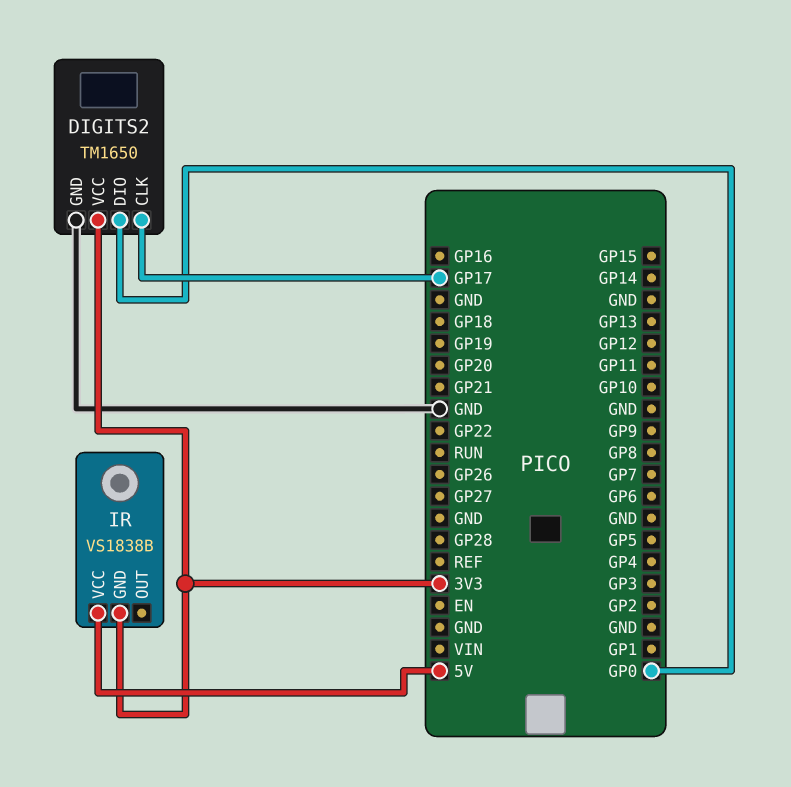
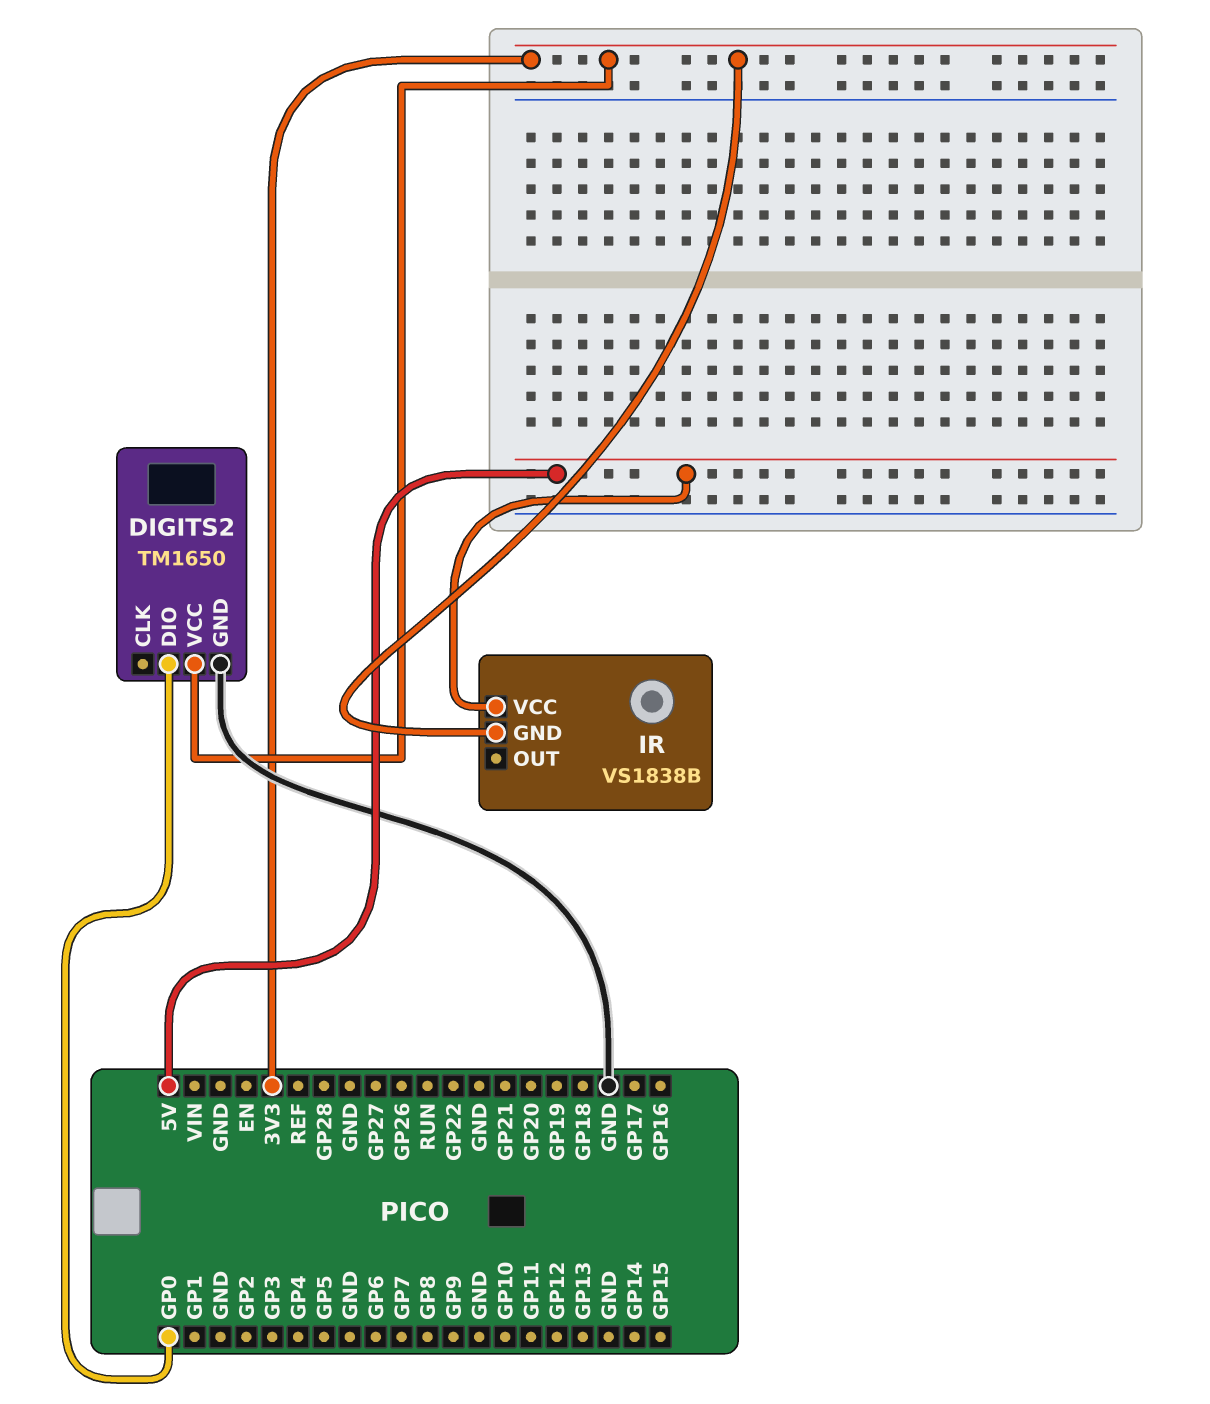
DIGITS2 pin CLK: GP17 -> none

